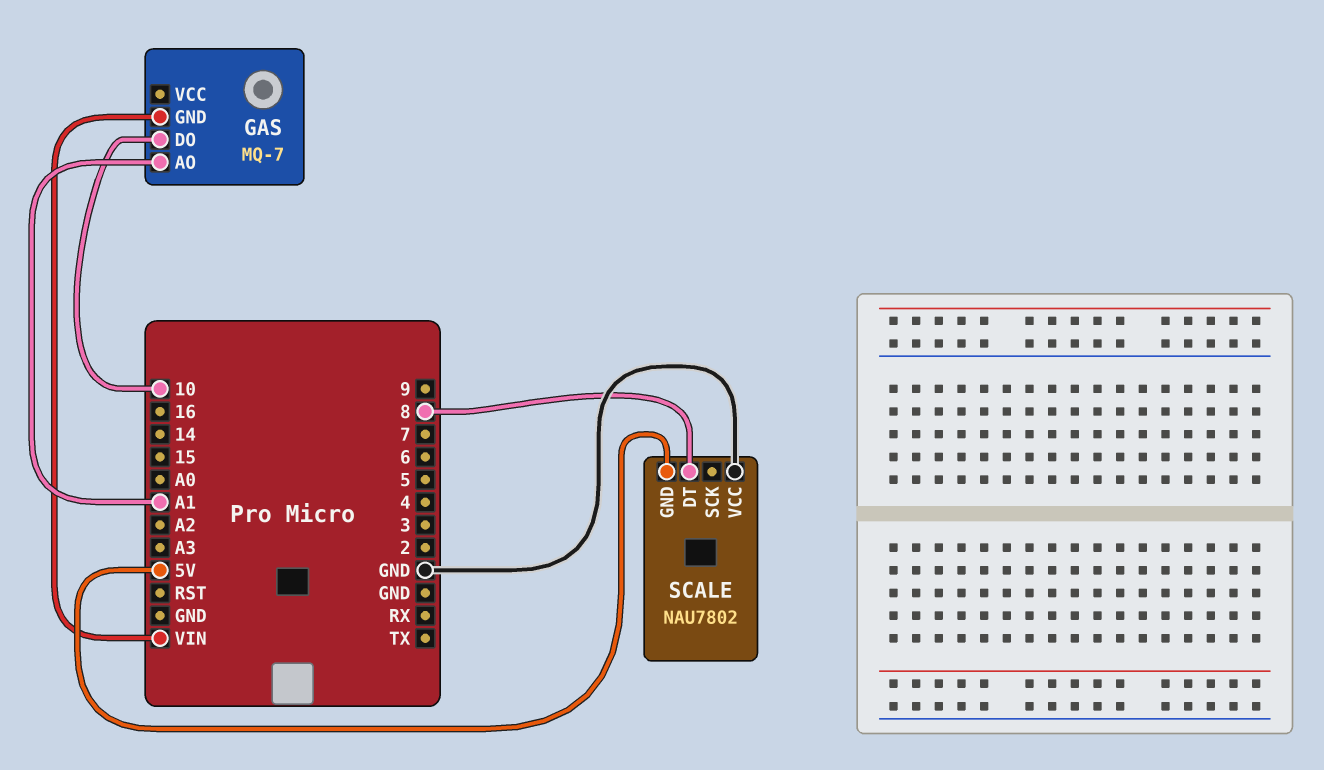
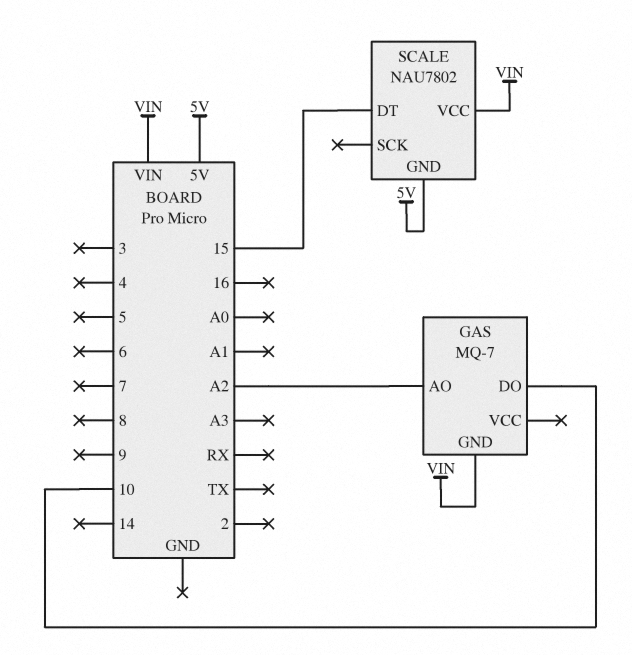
GAS pin AO: A1 -> A2
SCALE pin DT: 8 -> 15
SCALE pin VCC: GND -> VIN

